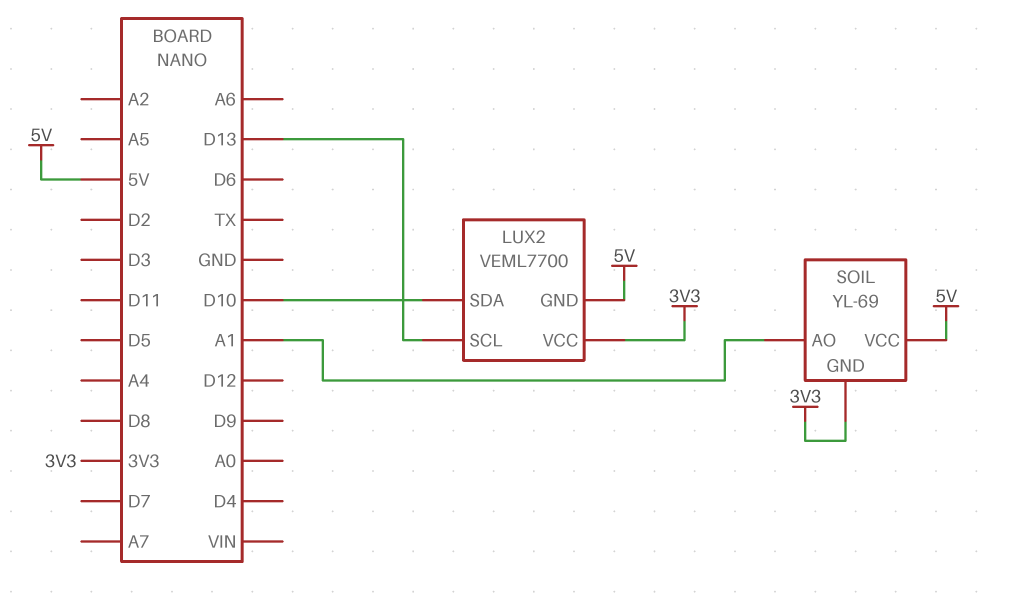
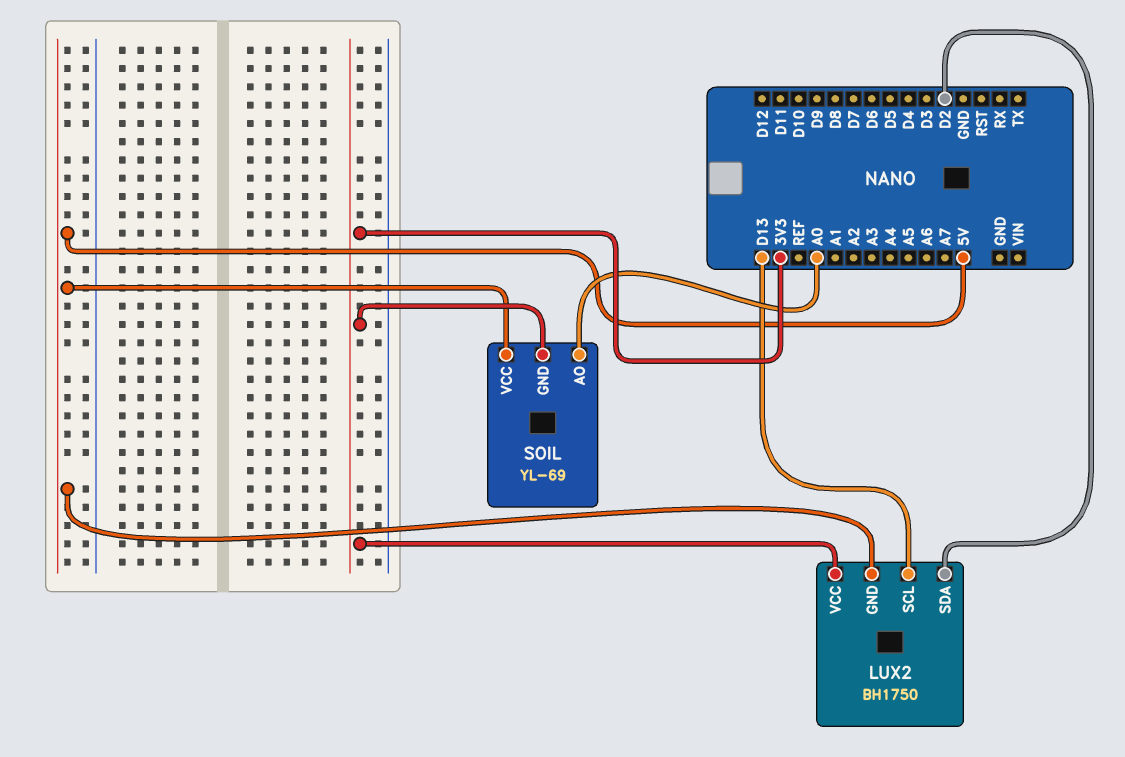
LUX2: VEML7700 -> BH1750
LUX2 pin SDA: D10 -> D2
SOIL pin AO: A1 -> A0

